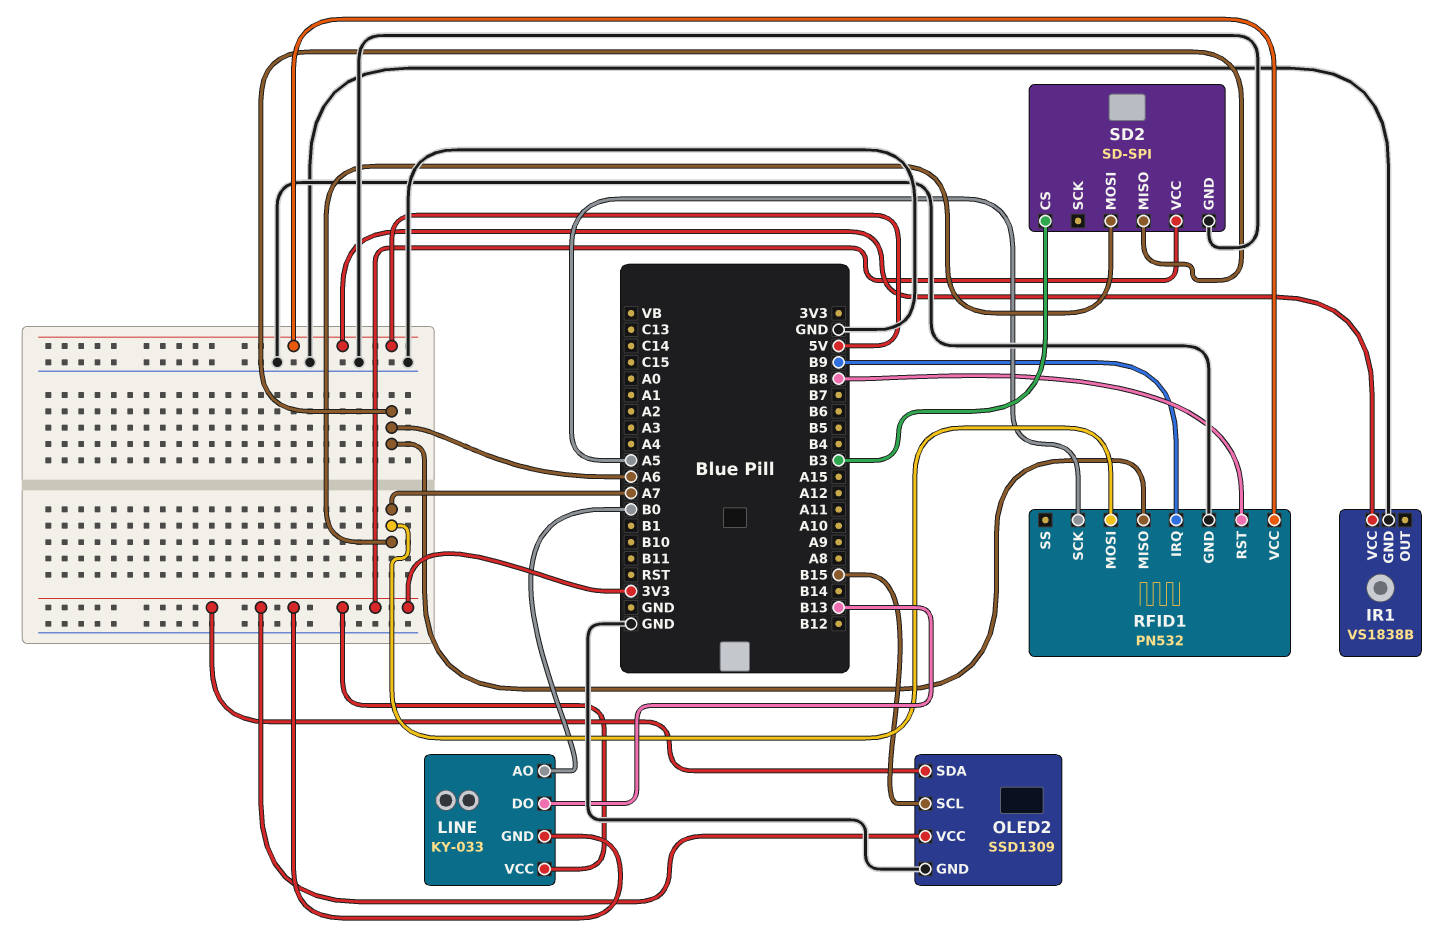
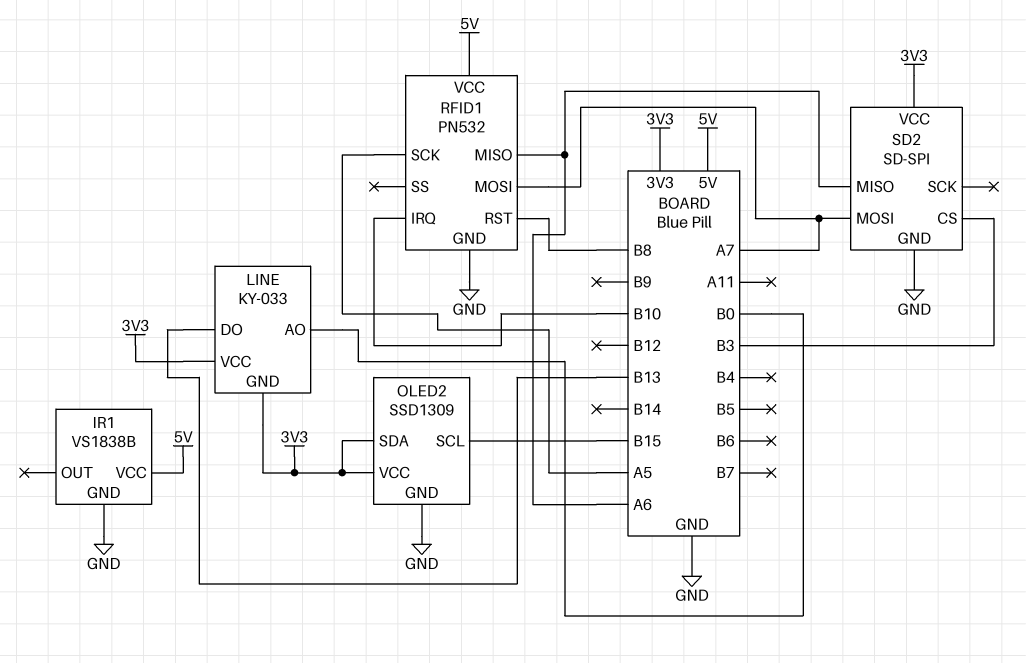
RFID1 pin IRQ: B9 -> B10

